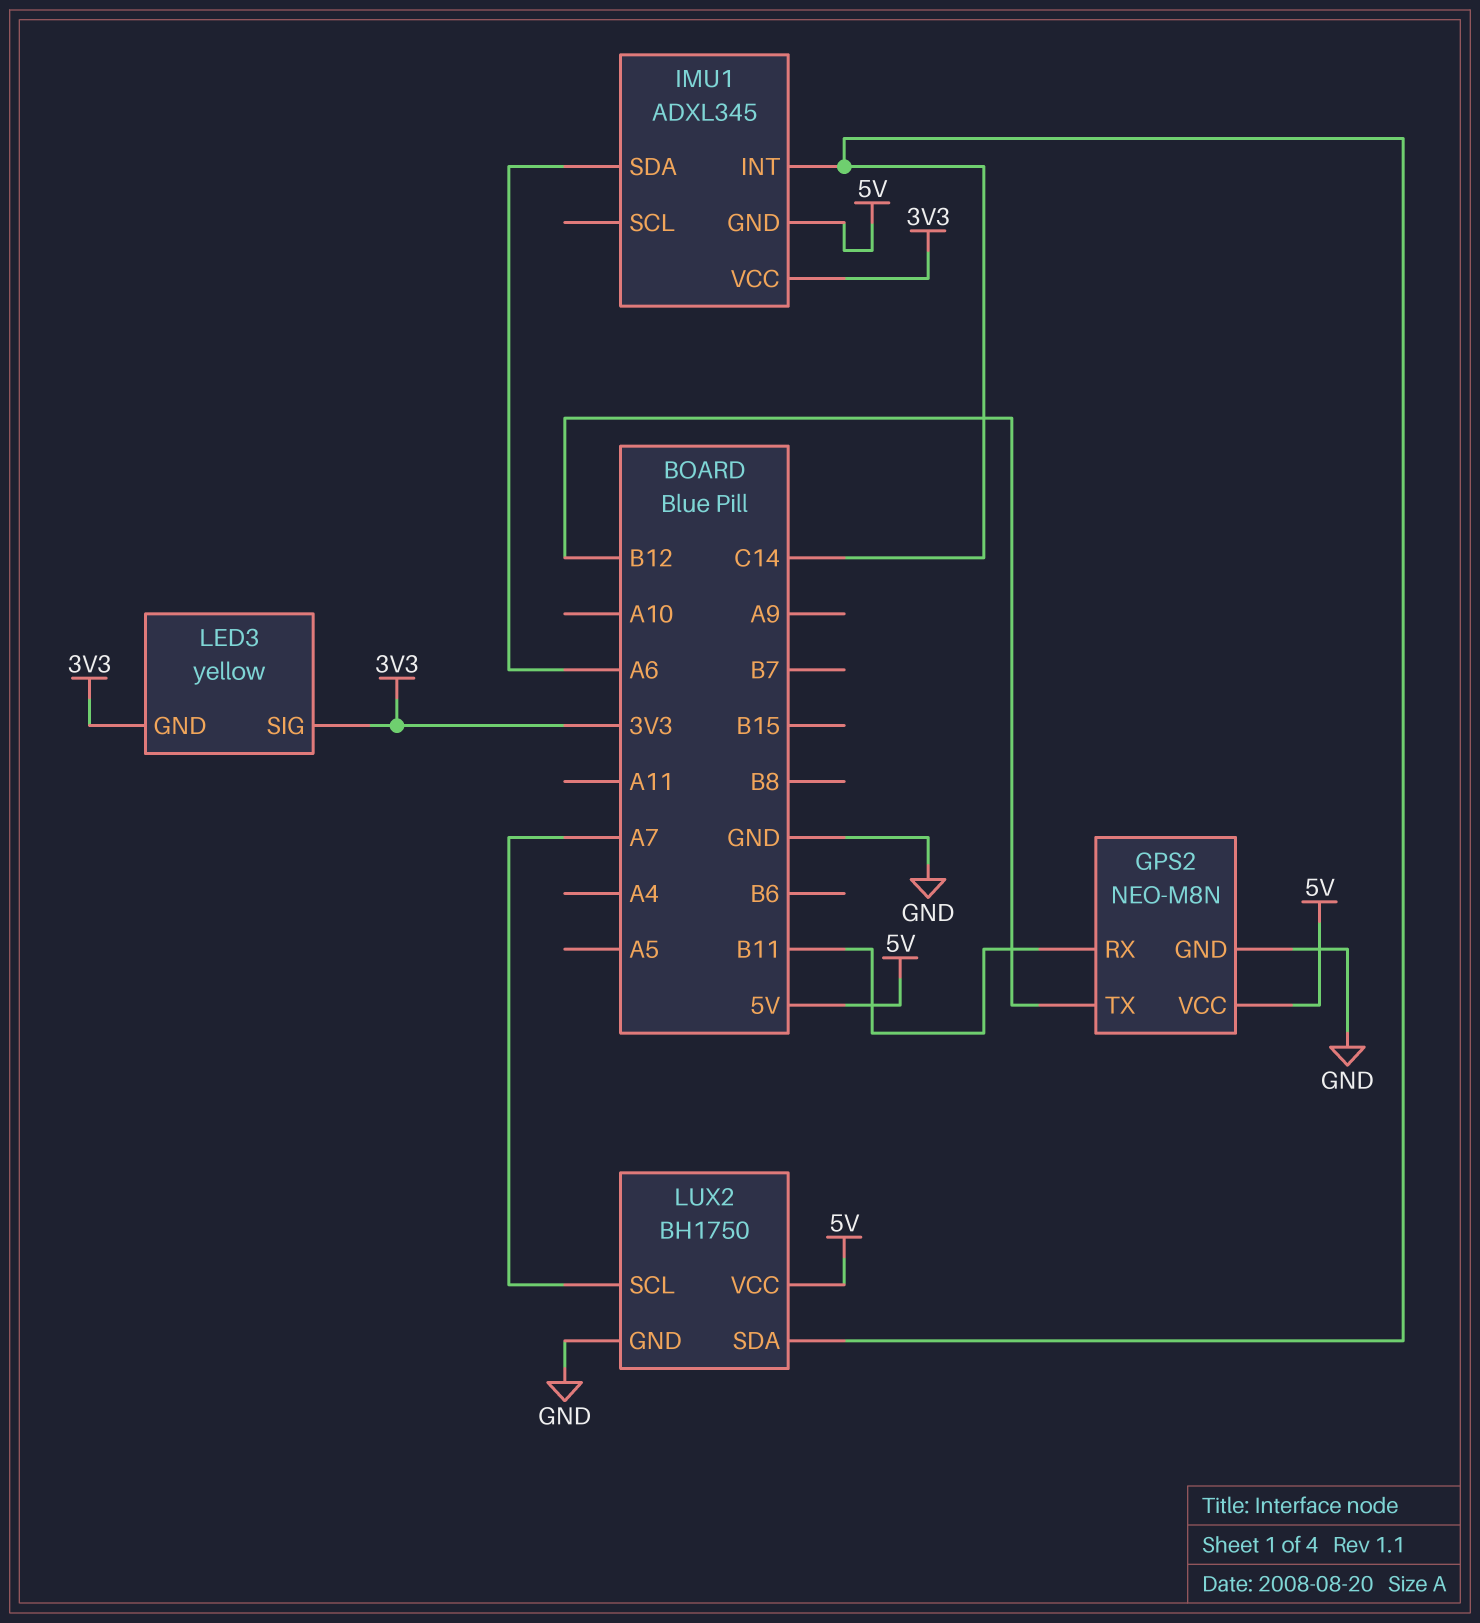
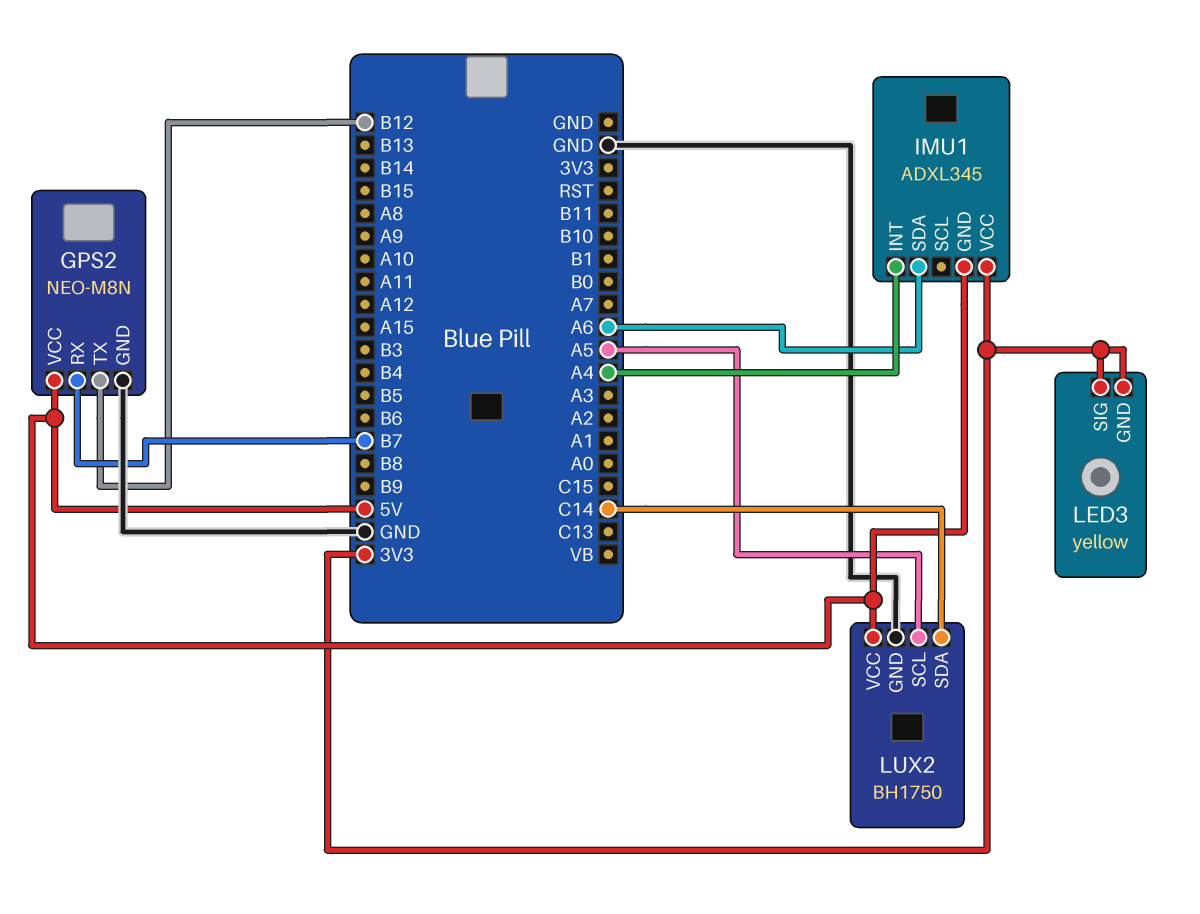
GPS2 pin RX: B11 -> B7
IMU1 pin INT: C14 -> A4
LUX2 pin SCL: A7 -> A5

